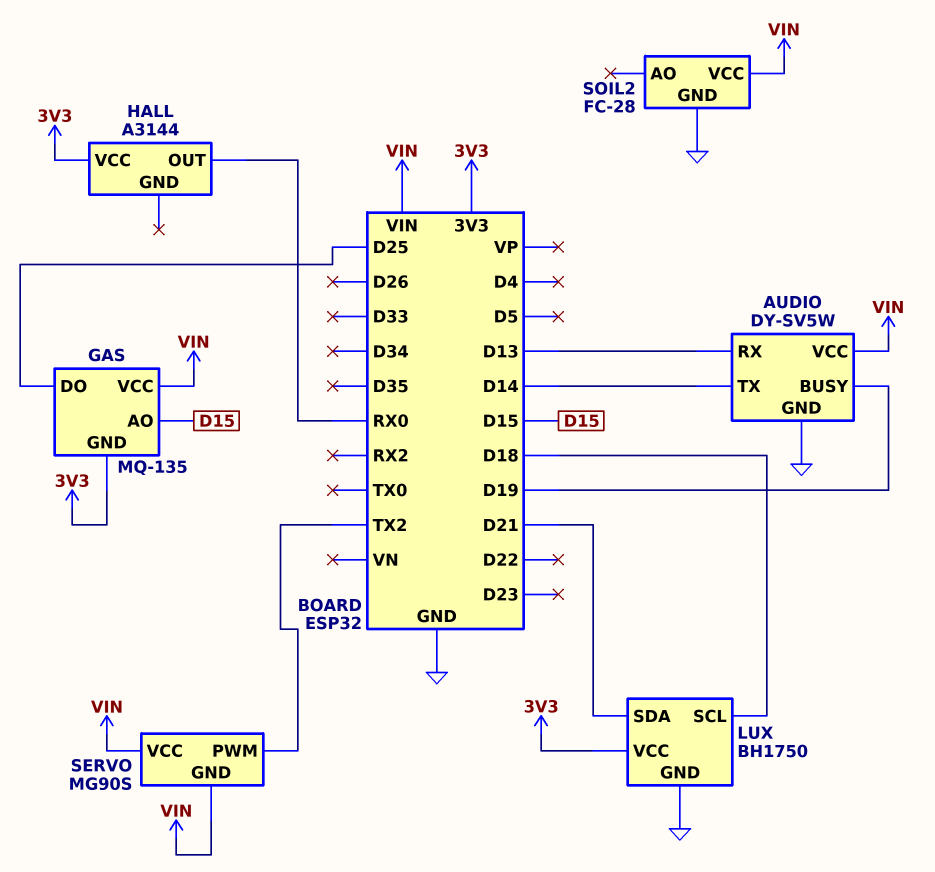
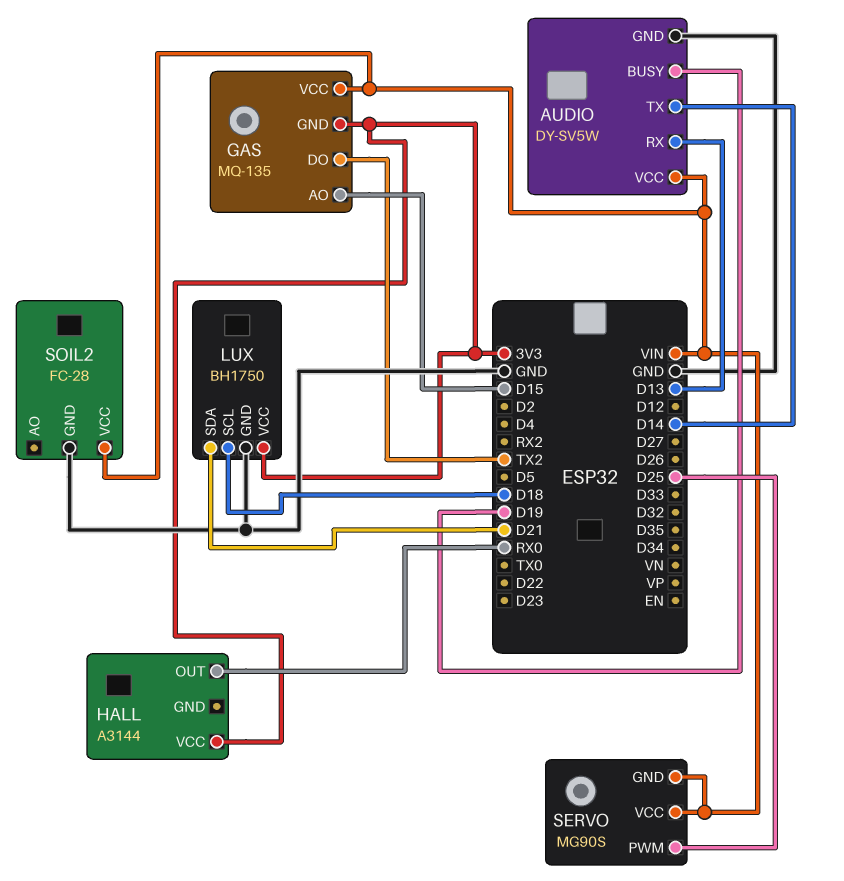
GAS pin DO: D25 -> TX2
SERVO pin PWM: TX2 -> D25

